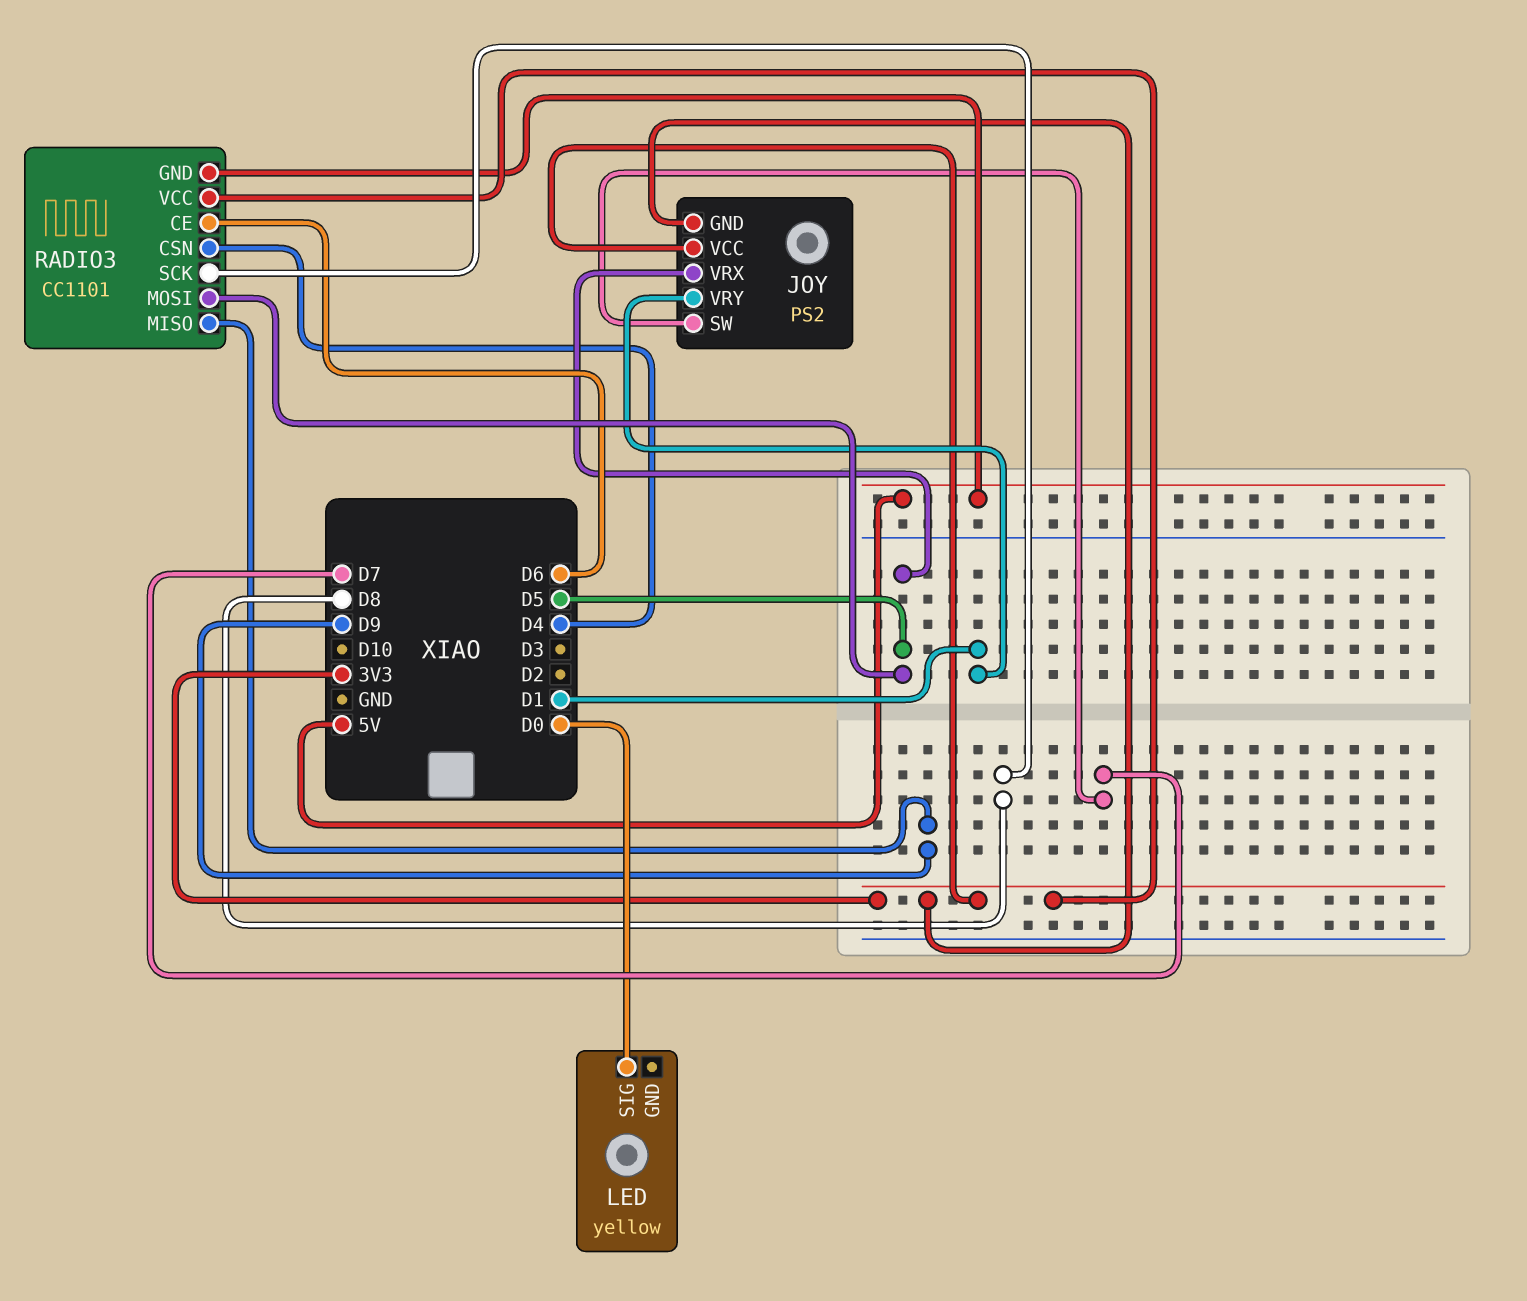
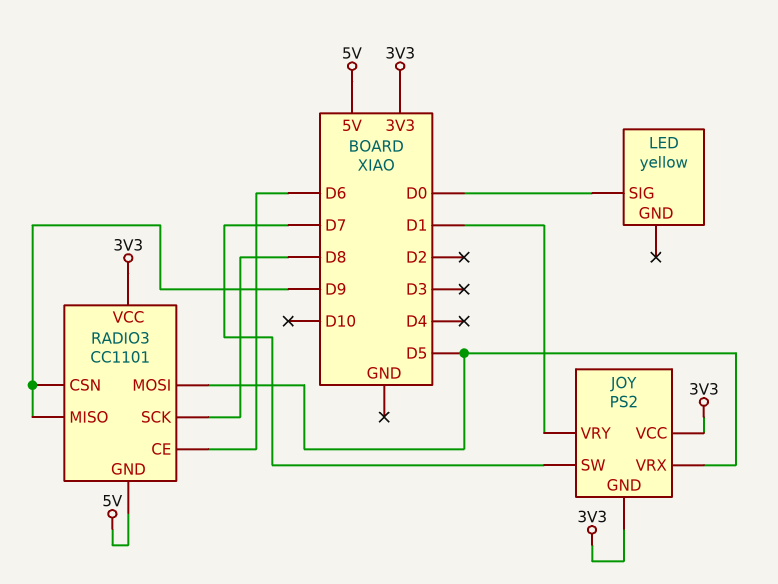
RADIO3 pin CSN: D4 -> D9

